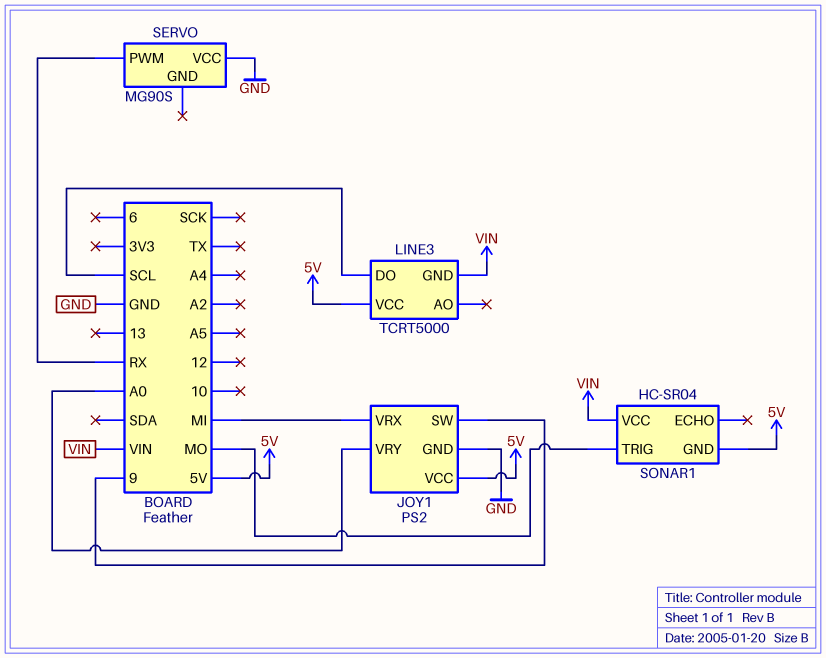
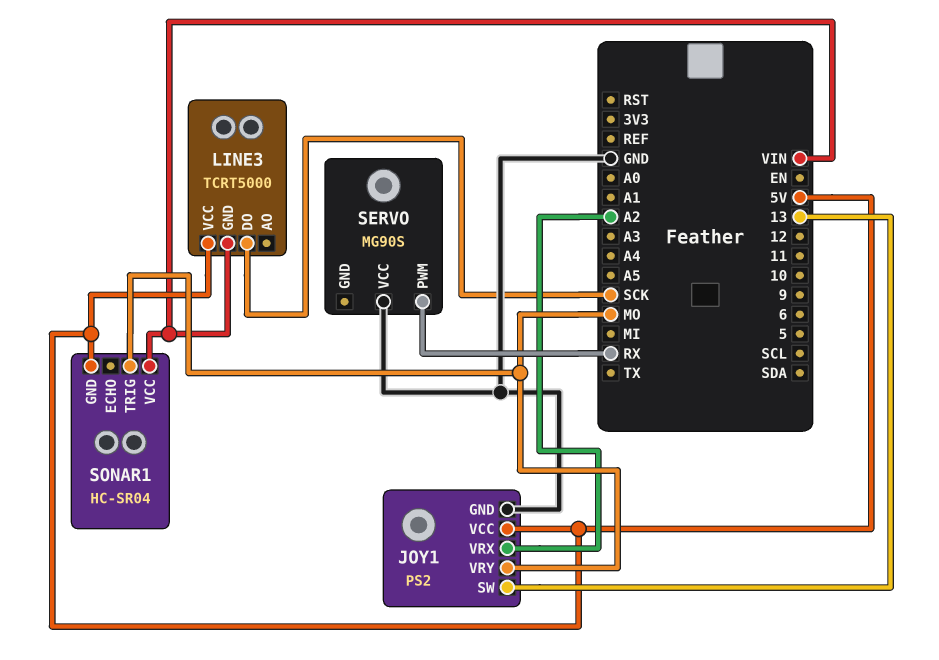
JOY1 pin SW: 9 -> 13
JOY1 pin VRX: MI -> A2
JOY1 pin VRY: A0 -> MO
LINE3 pin DO: SCL -> SCK

